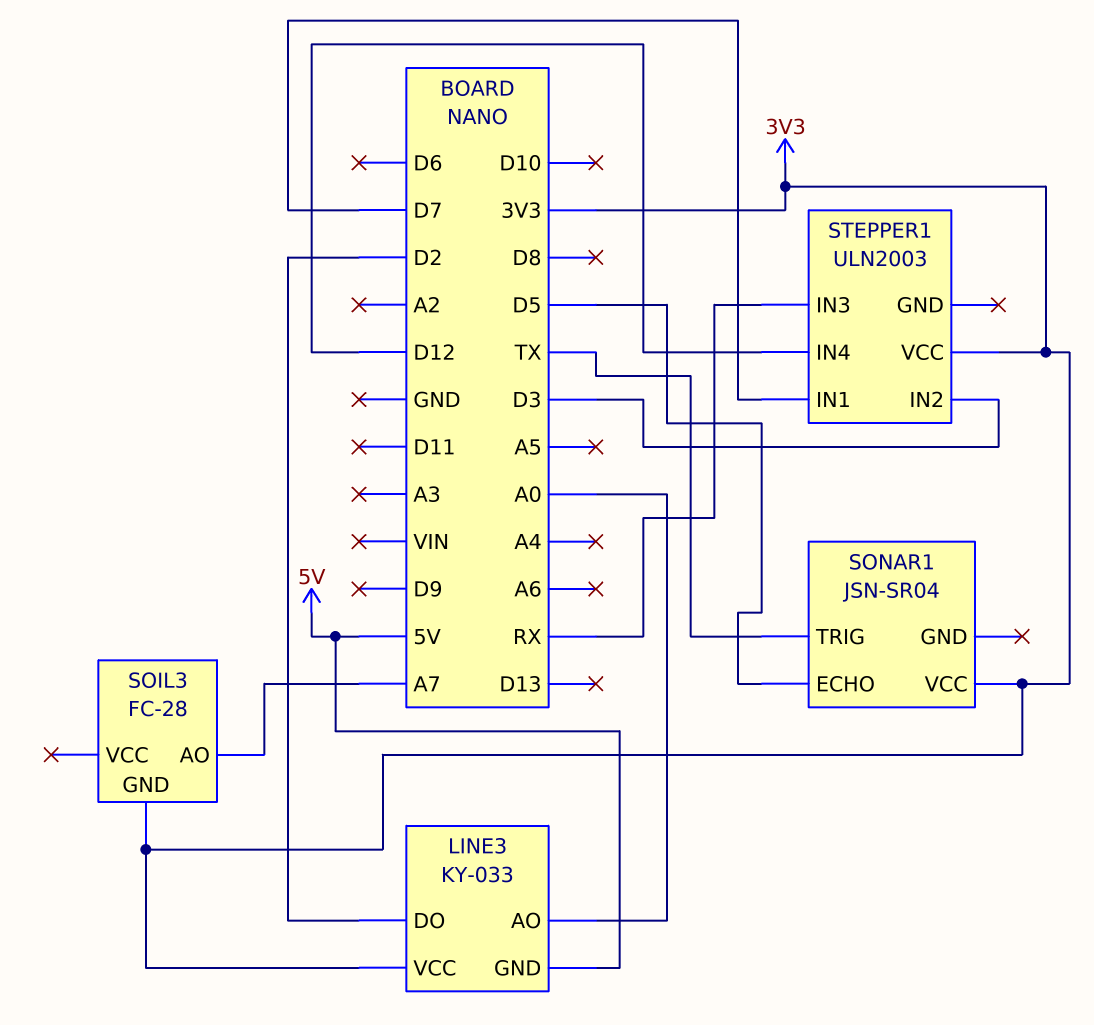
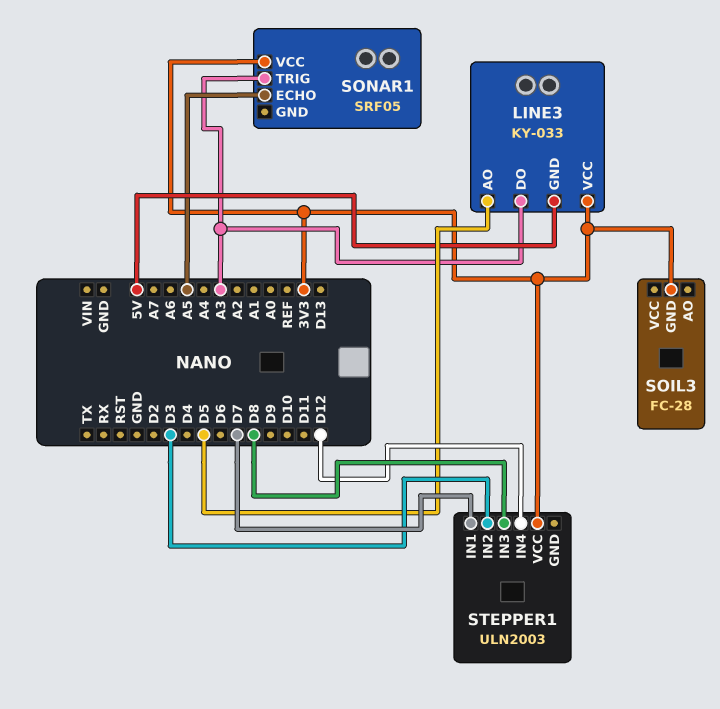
LINE3 pin AO: A0 -> D5
LINE3 pin DO: D2 -> A3
SOIL3 pin AO: A7 -> none
SONAR1: JSN-SR04 -> SRF05
SONAR1 pin ECHO: D5 -> A5
SONAR1 pin TRIG: TX -> A3
STEPPER1 pin IN3: RX -> D8

